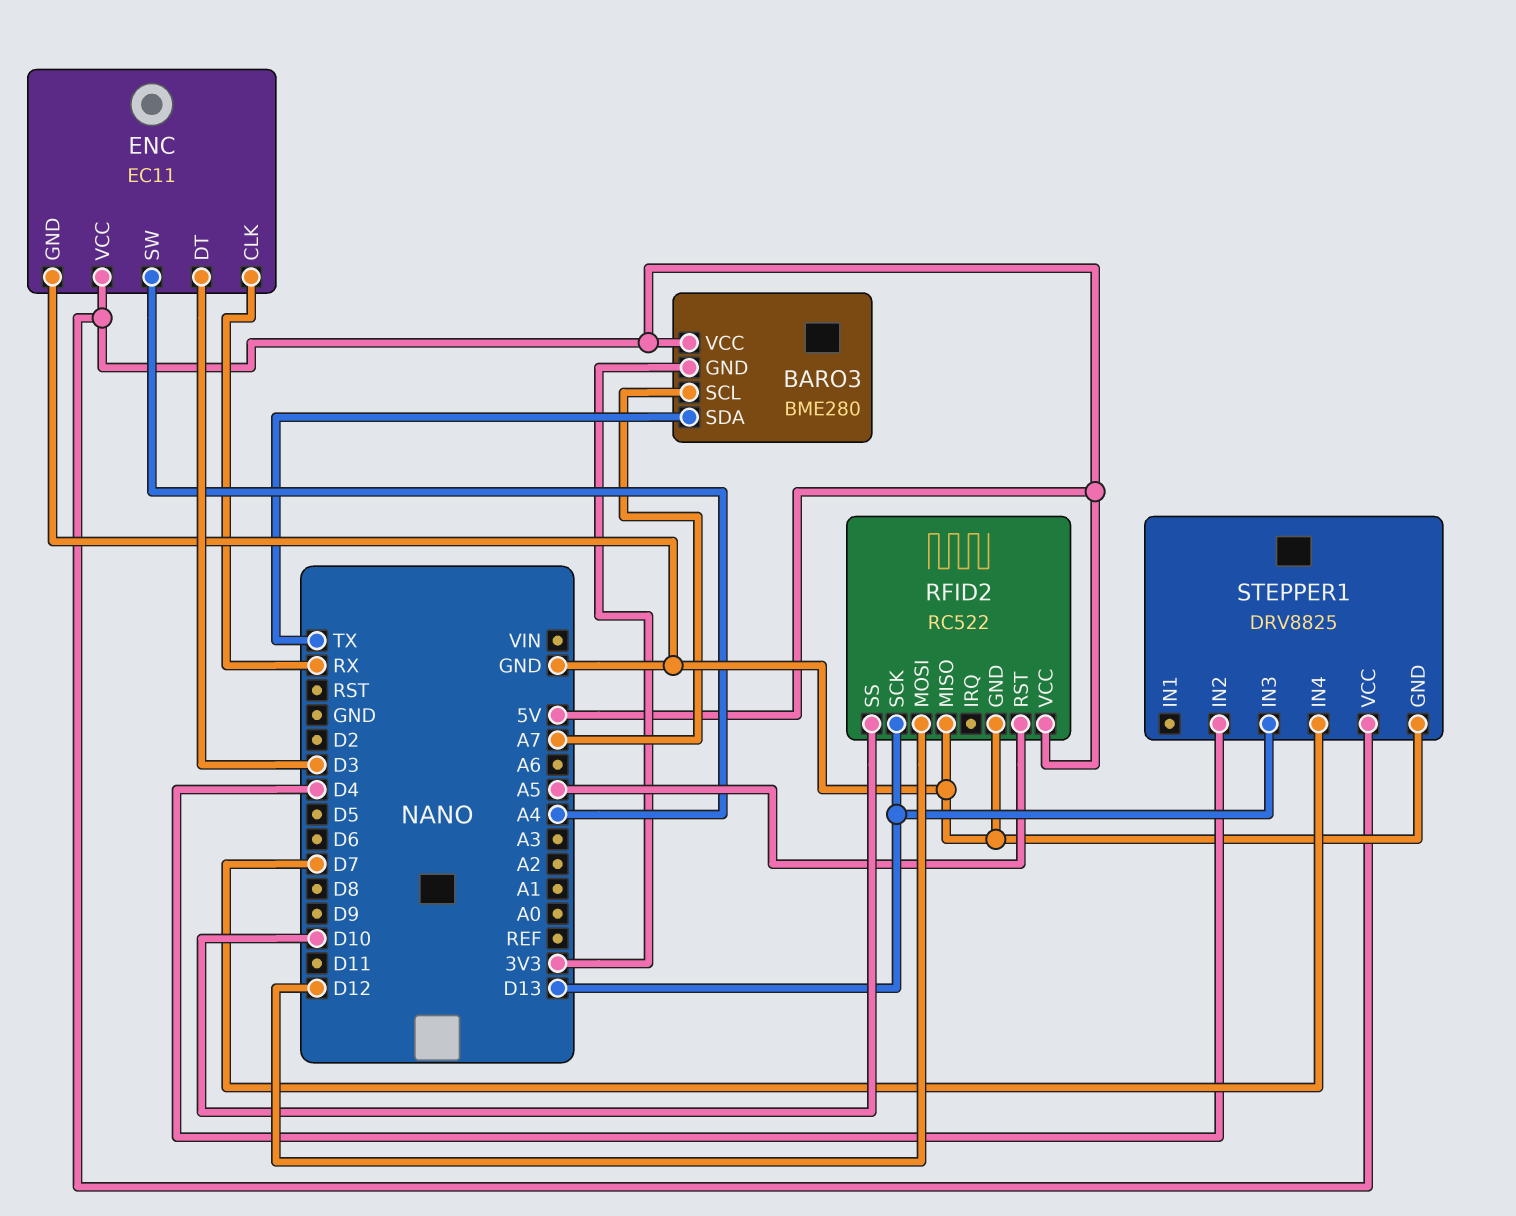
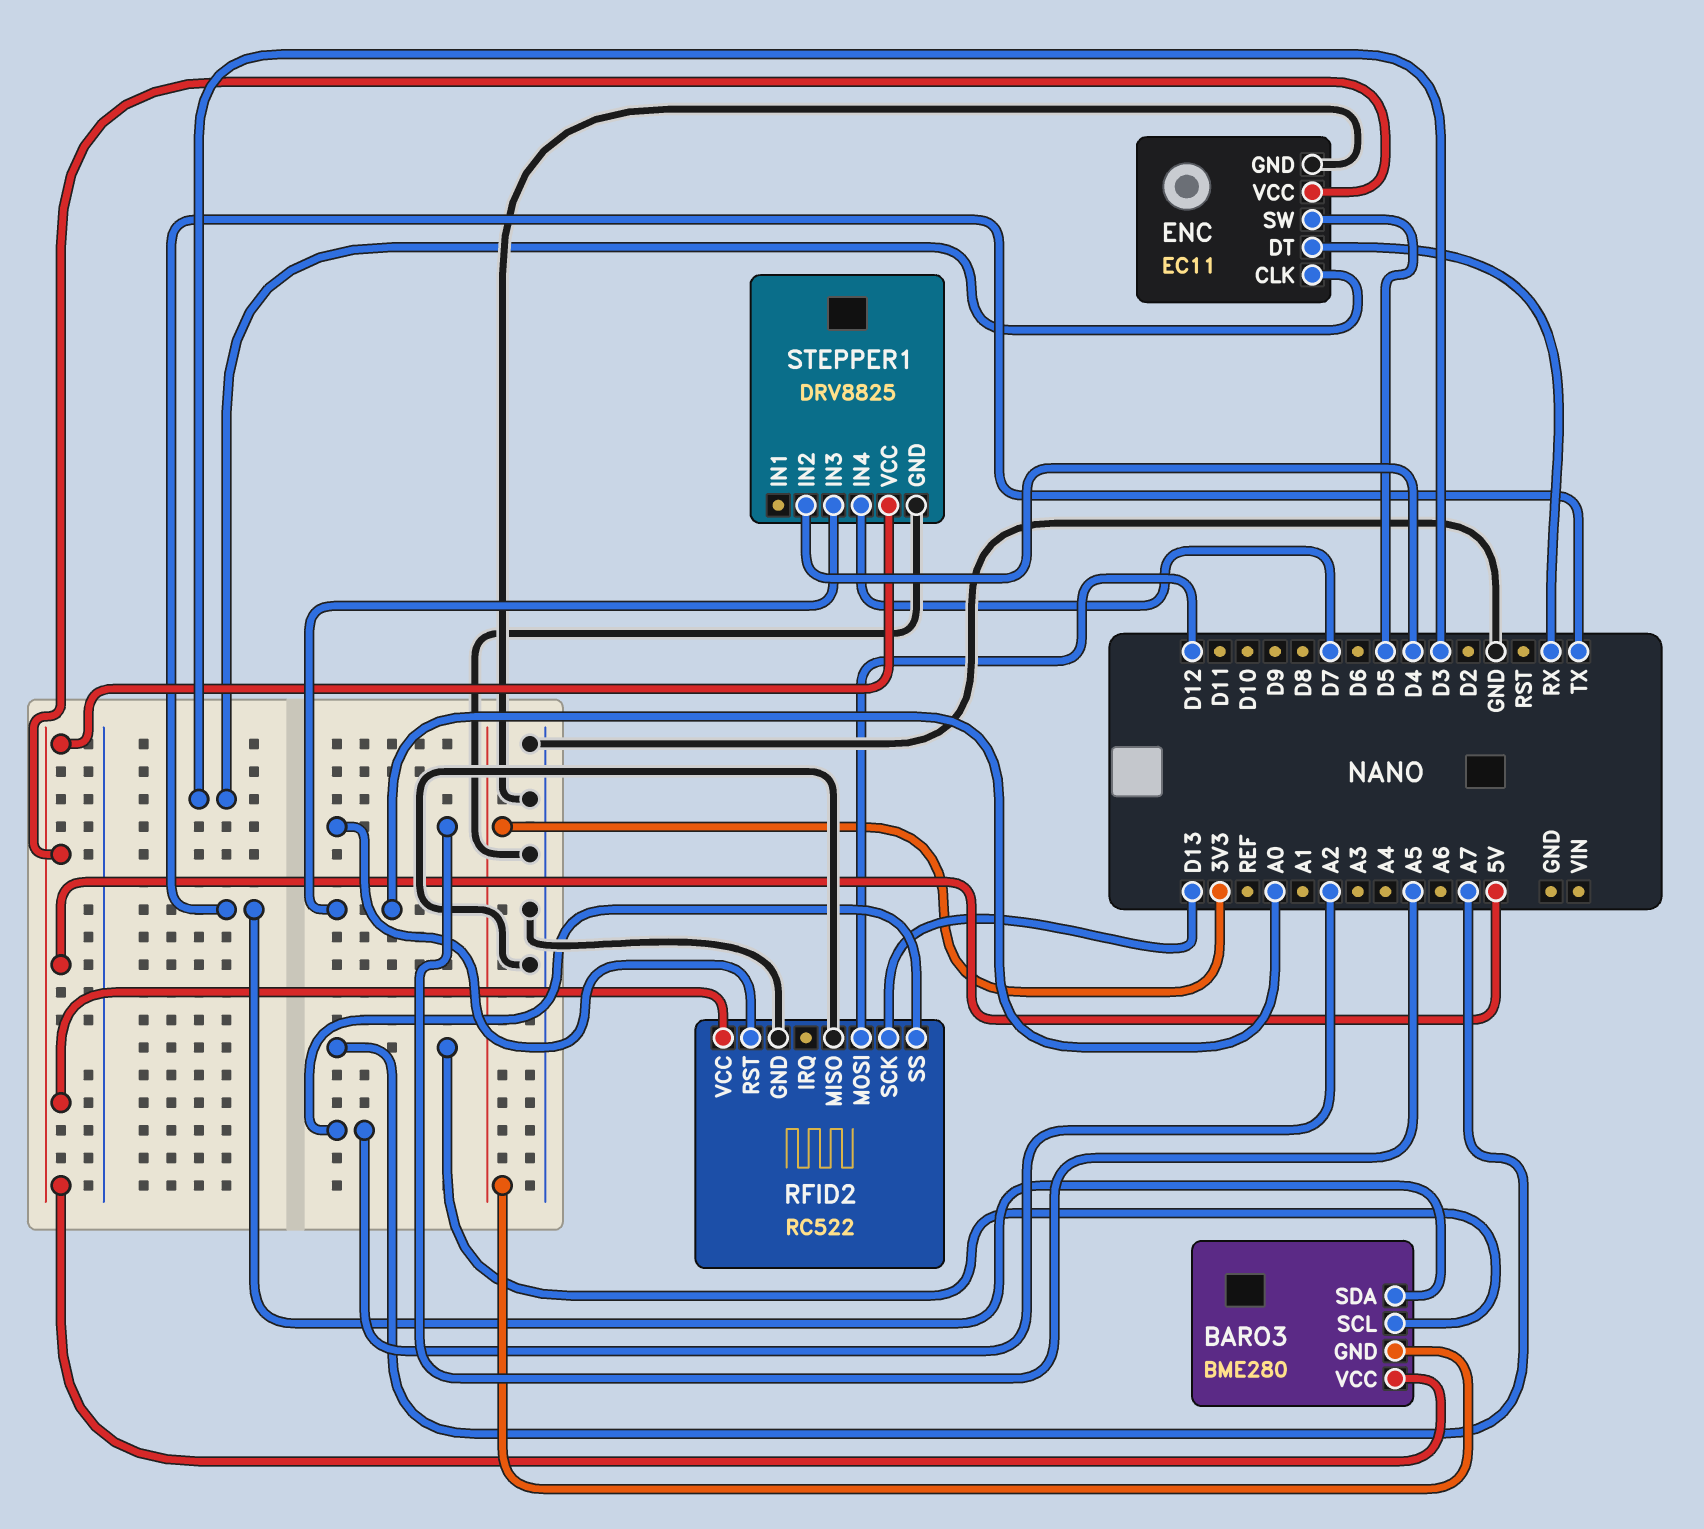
ENC pin CLK: RX -> D3
ENC pin DT: D3 -> RX
ENC pin SW: A4 -> D5
RFID2 pin SS: D10 -> A2
STEPPER1 pin IN3: D13 -> A0

